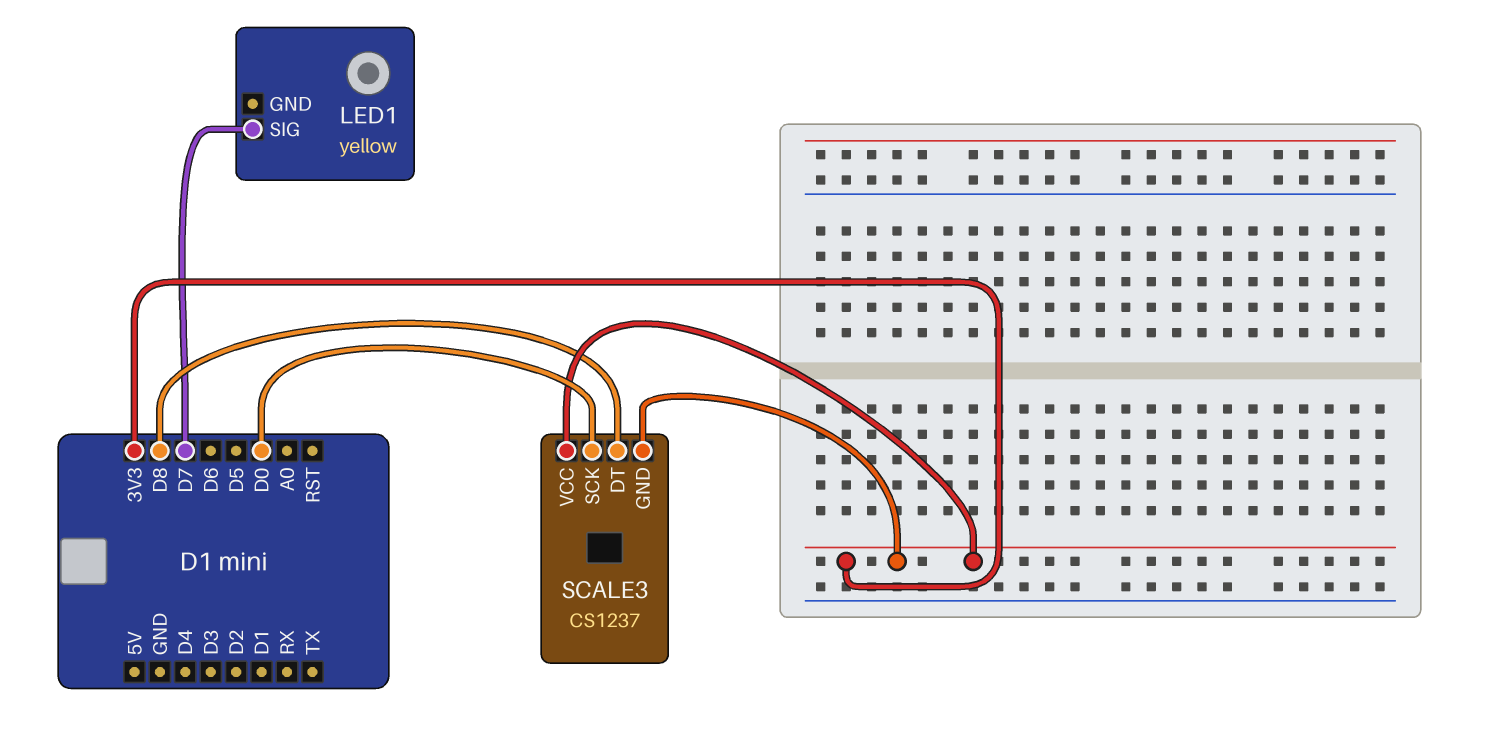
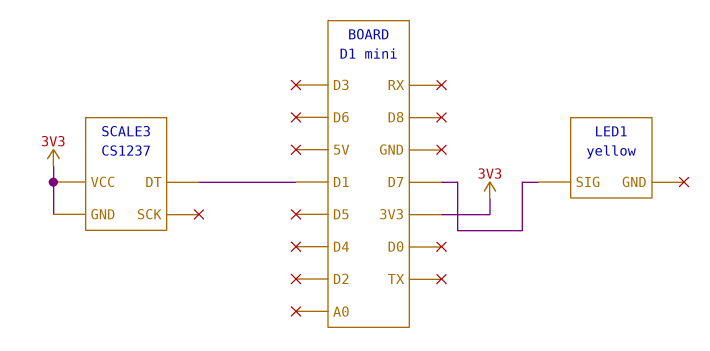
SCALE3 pin DT: D8 -> D1
SCALE3 pin SCK: D0 -> none

